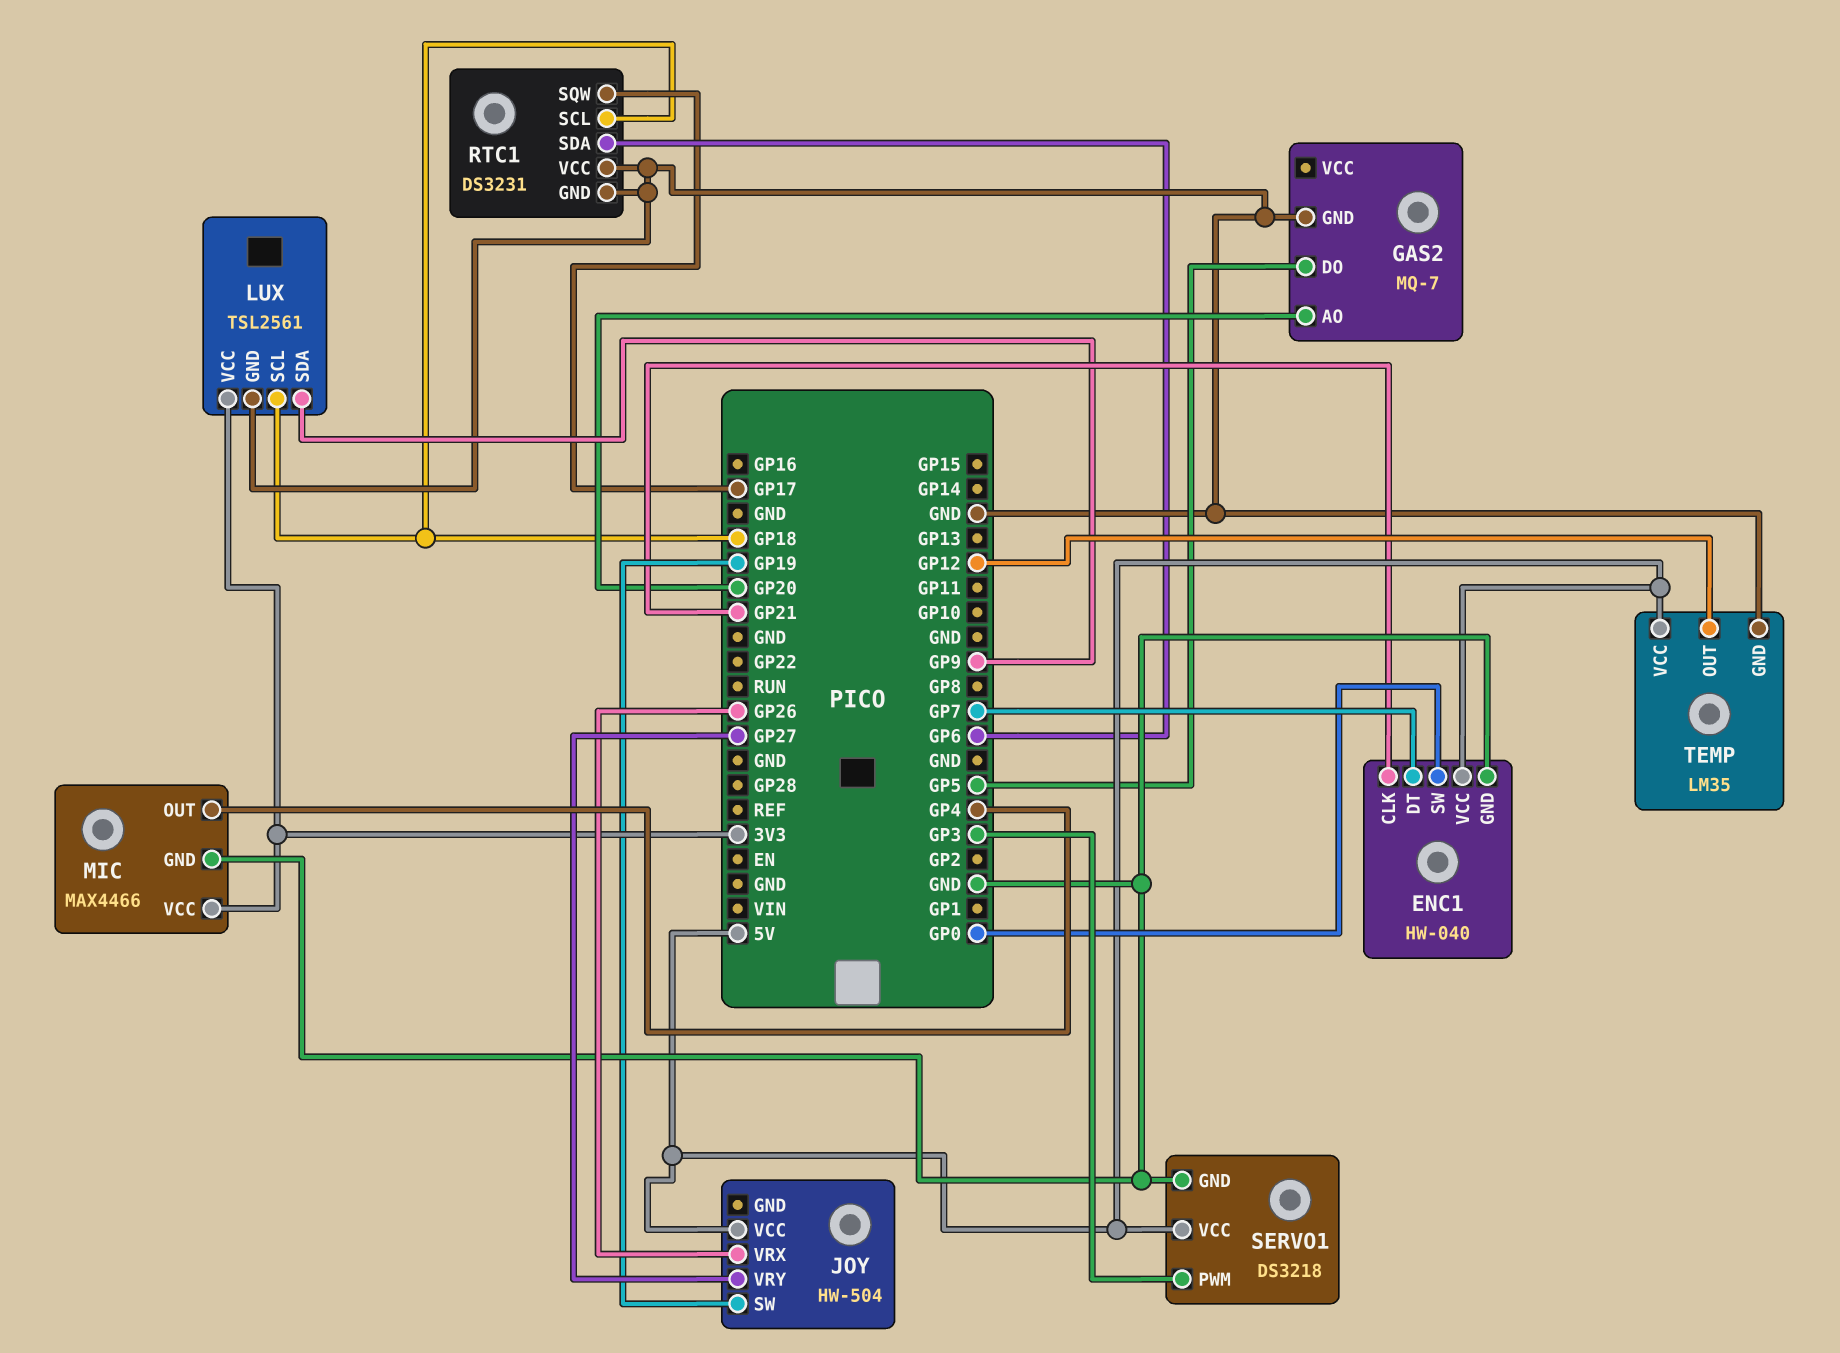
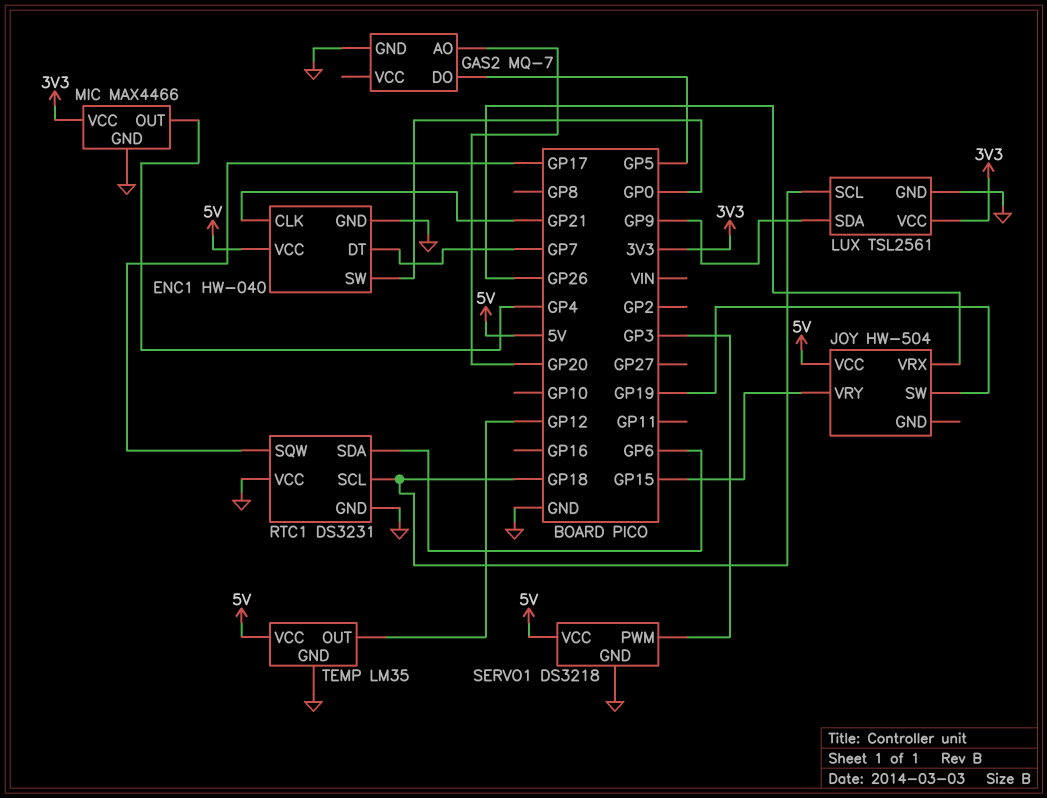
JOY pin VRY: GP27 -> GP15

